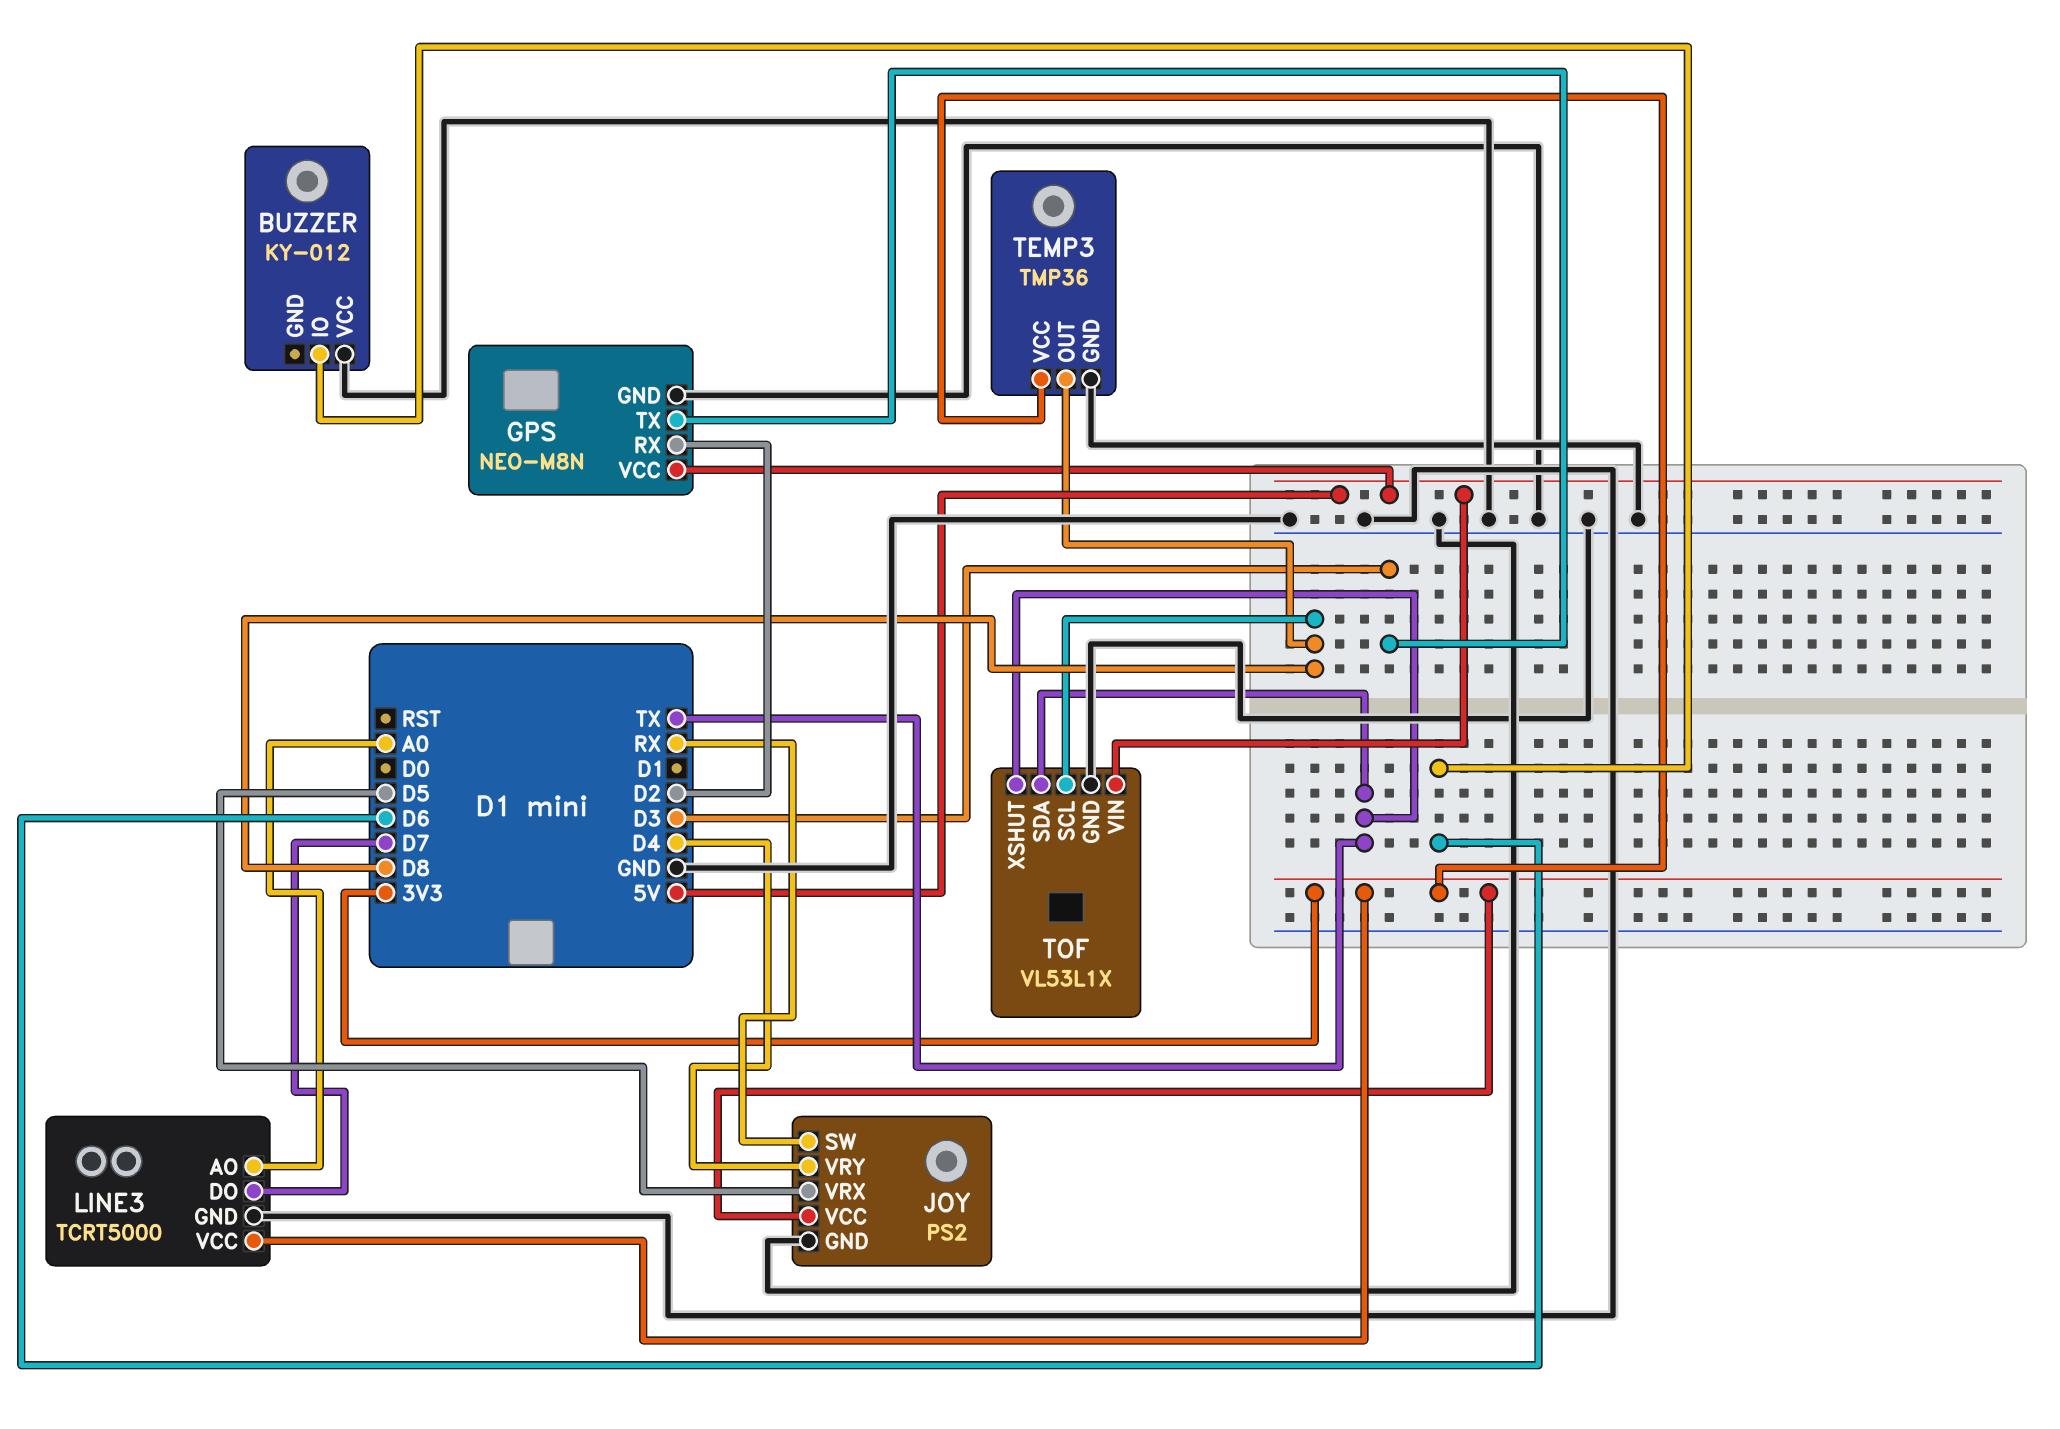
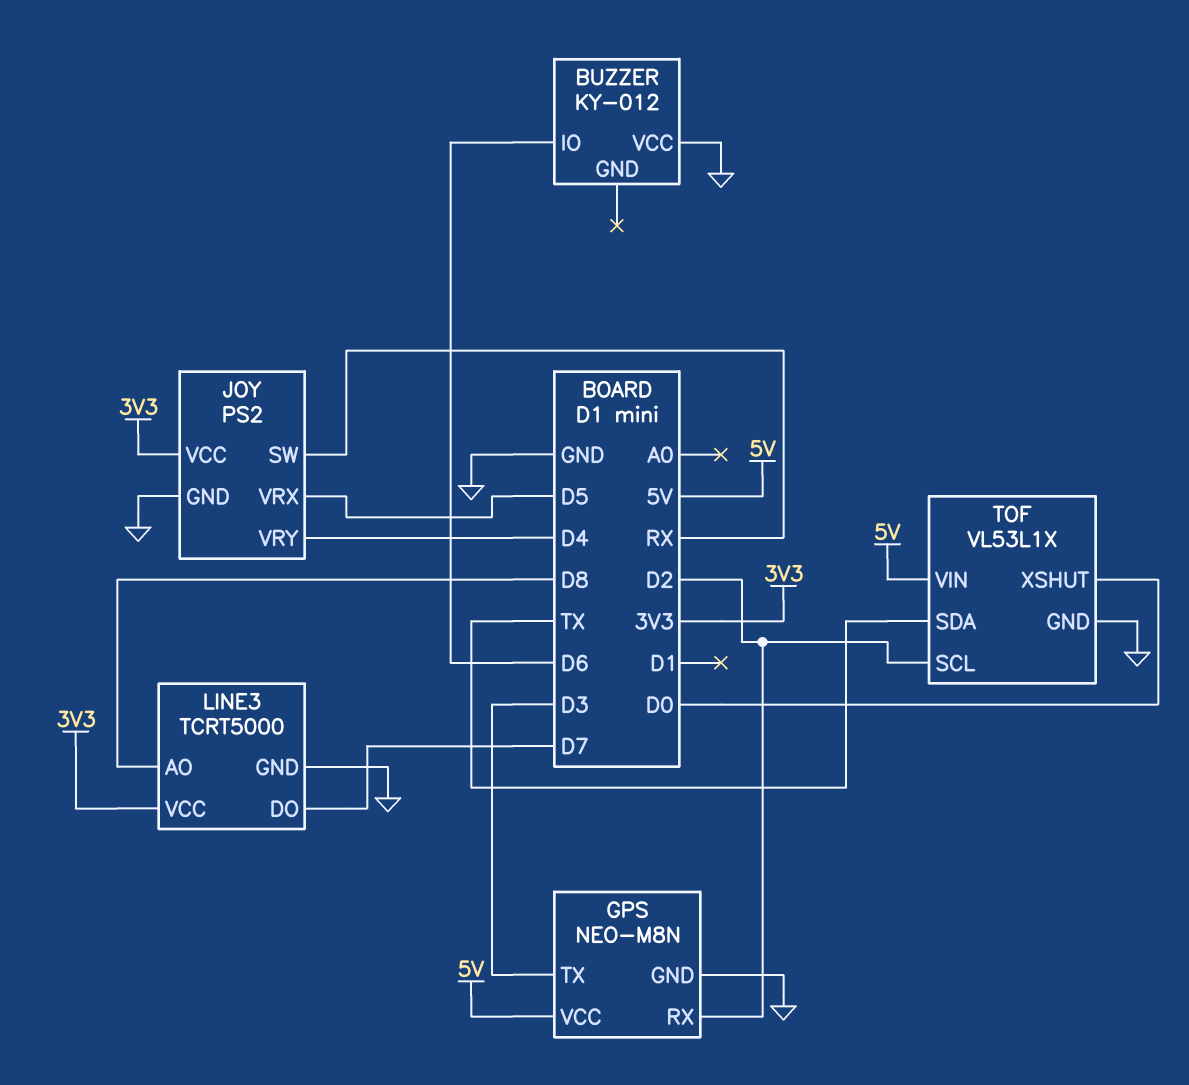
LINE3 pin AO: A0 -> D8
TEMP3: TMP36 -> none
TEMP3 pin GND: GND -> none
TEMP3 pin OUT: D8 -> none
TEMP3 pin VCC: 3V3 -> none
TOF pin SCL: D8 -> D2
TOF pin XSHUT: TX -> D0

